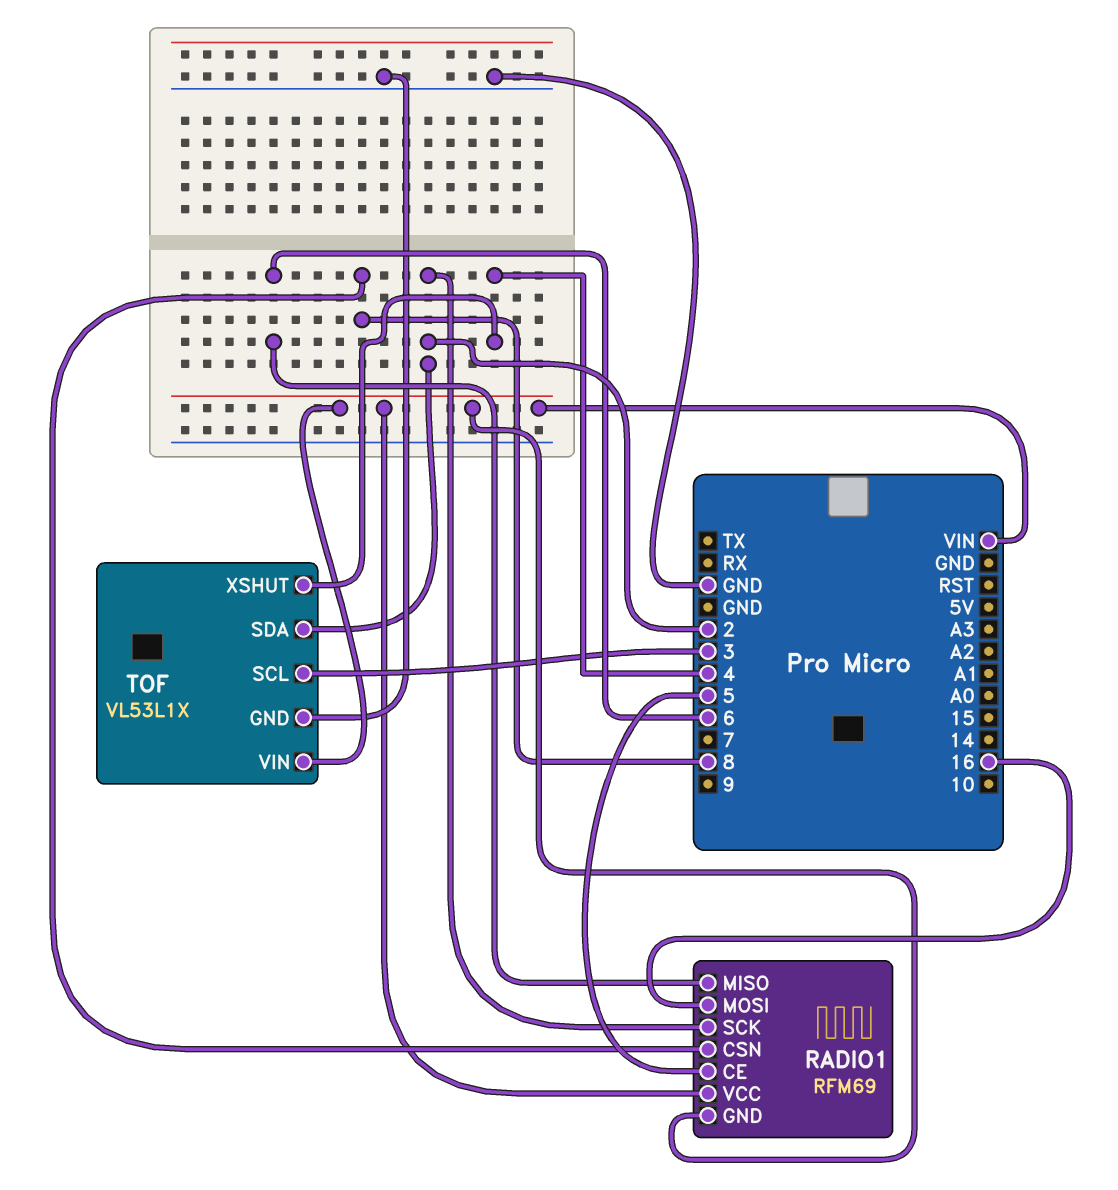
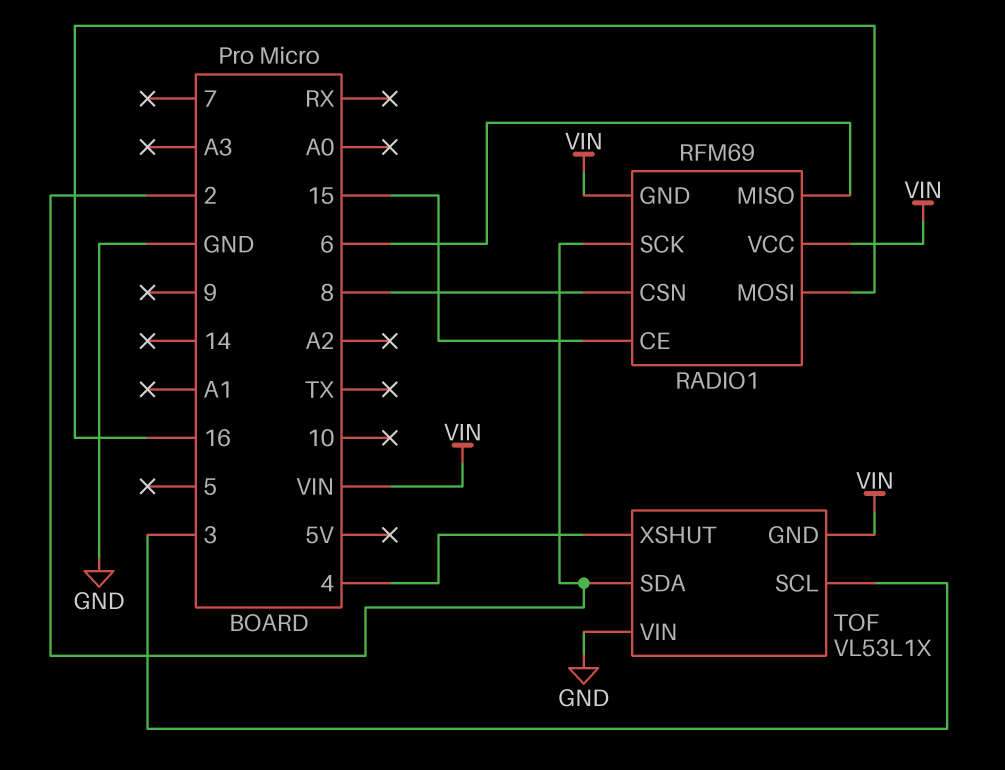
RADIO1 pin CE: 5 -> 15
TOF pin GND: GND -> VIN
TOF pin VIN: VIN -> GND

